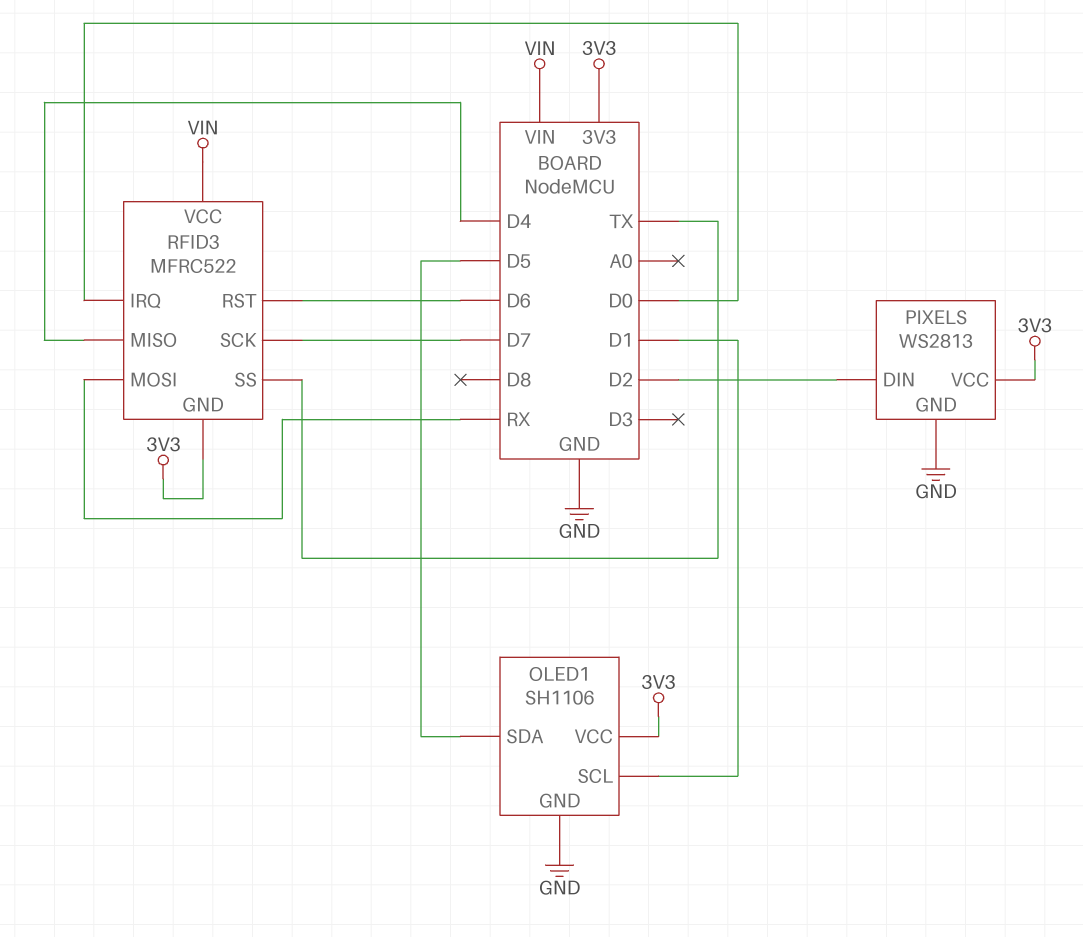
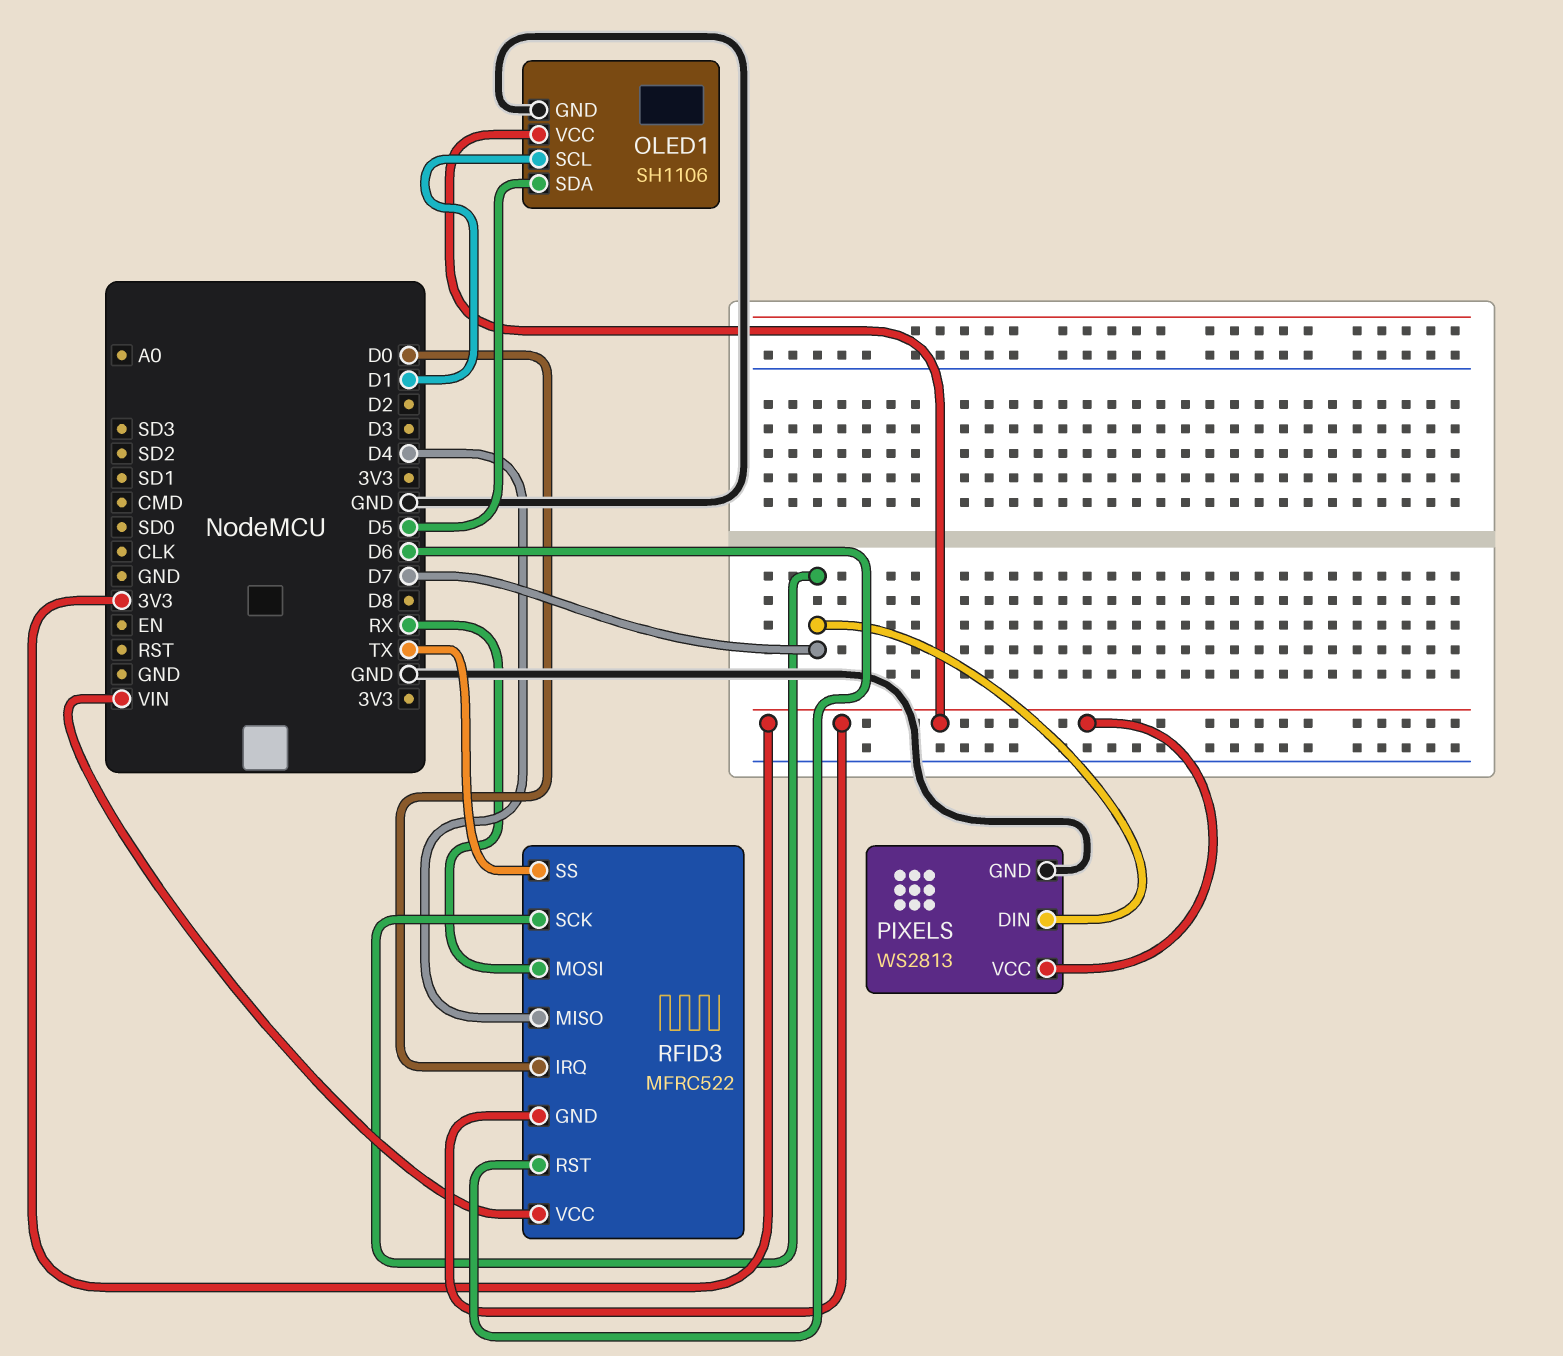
PIXELS pin DIN: D2 -> D7

